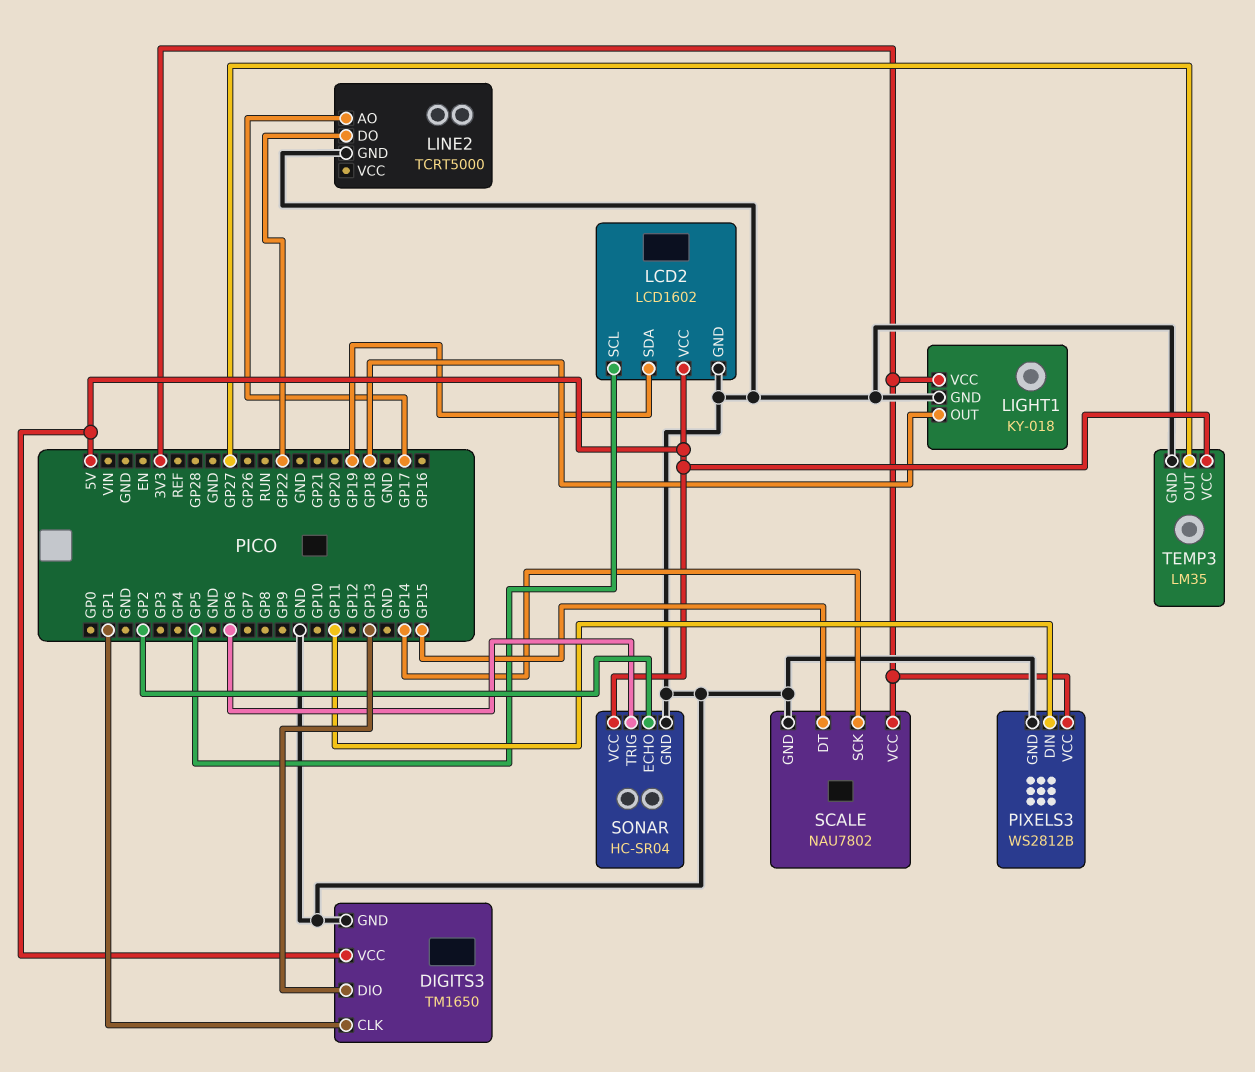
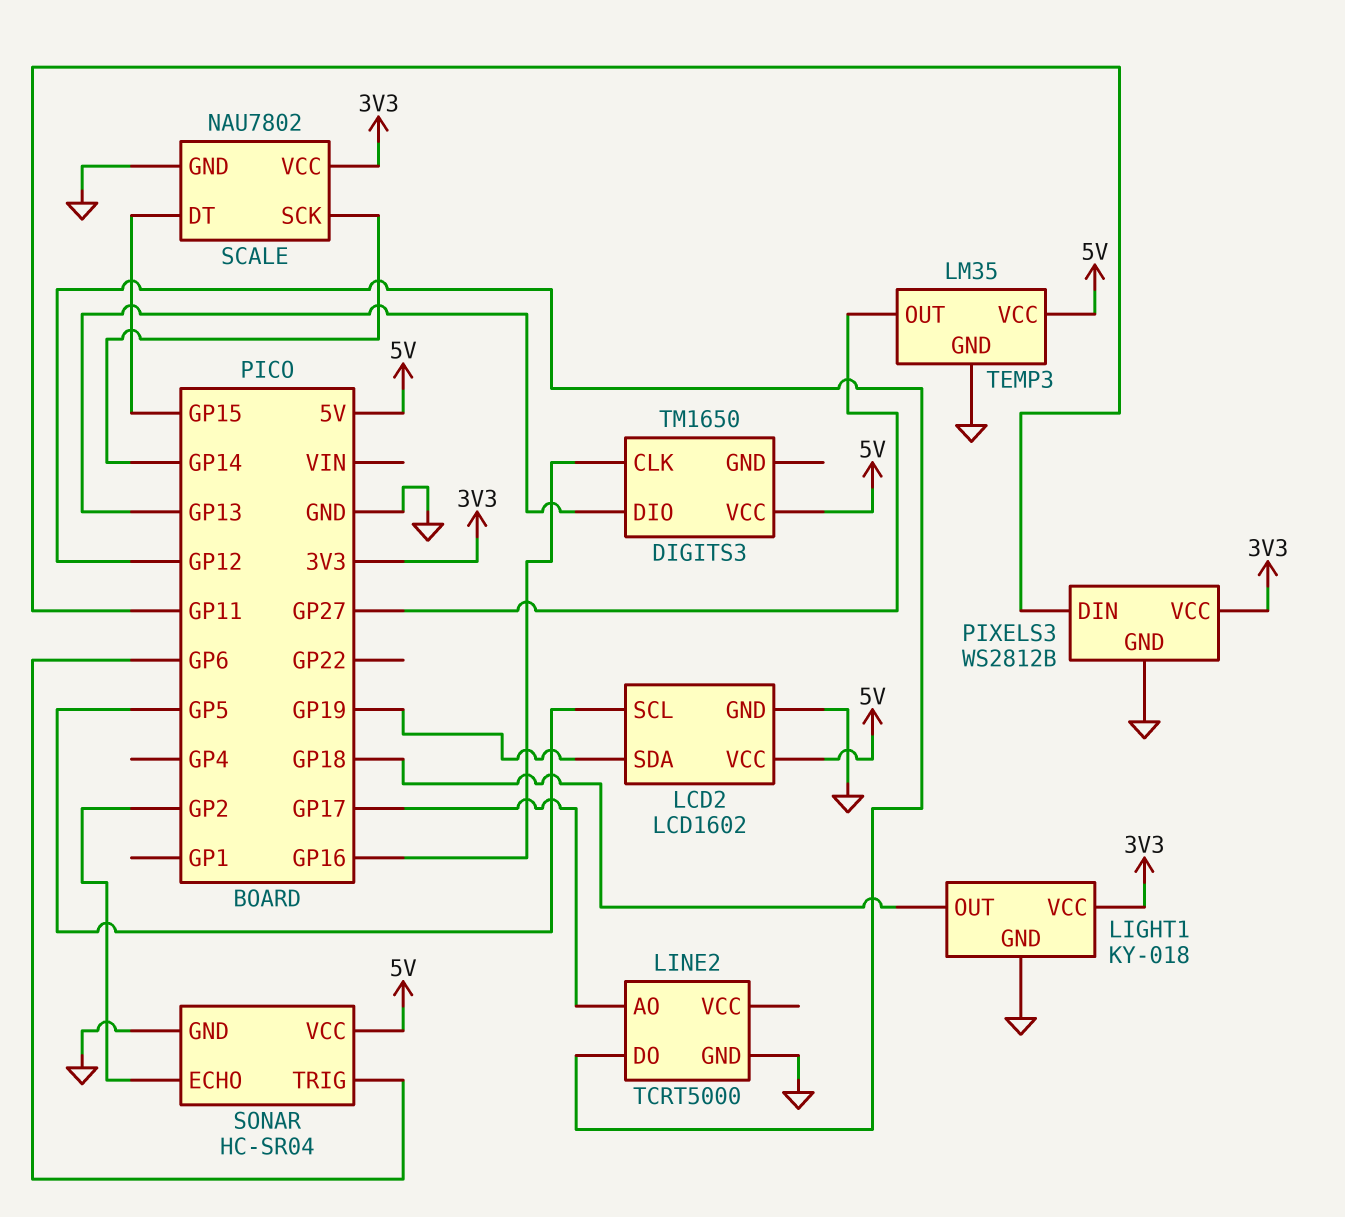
DIGITS3 pin CLK: GP1 -> GP16
DIGITS3 pin GND: GND -> none
LINE2 pin DO: GP22 -> GP12

